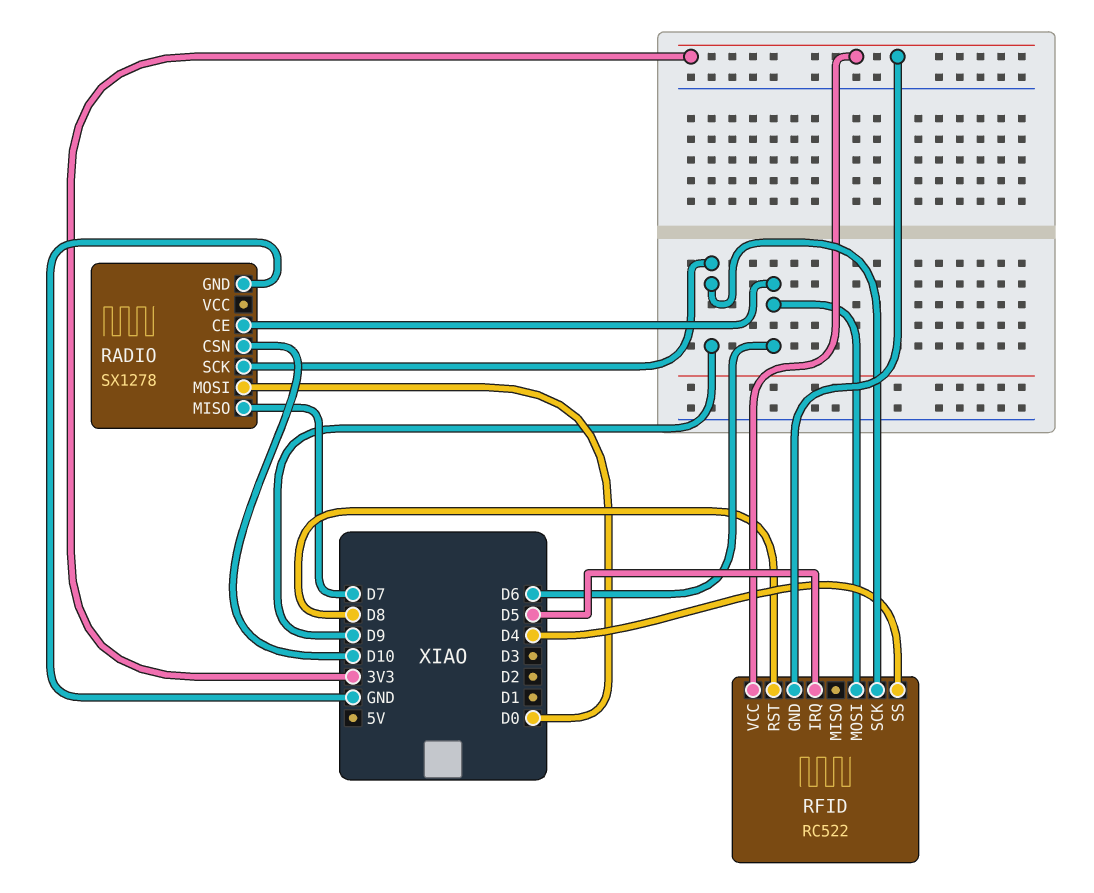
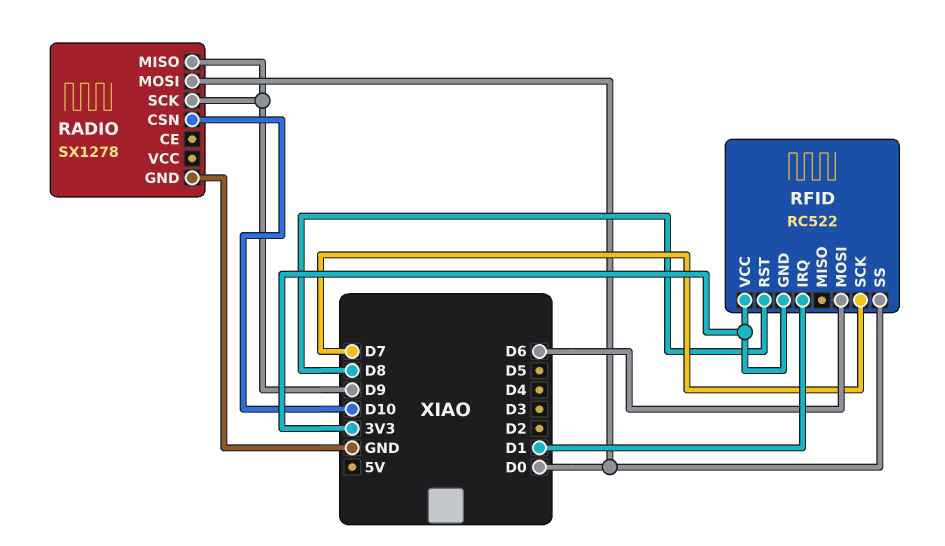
RADIO pin CE: D6 -> none
RADIO pin MISO: D7 -> D9
RFID pin IRQ: D5 -> D1
RFID pin SCK: D9 -> D7
RFID pin SS: D4 -> D0

